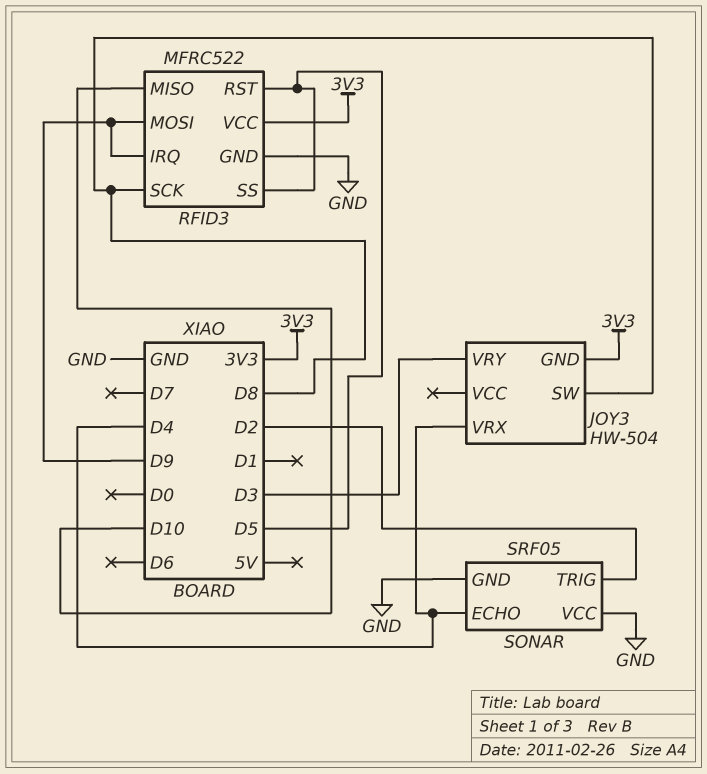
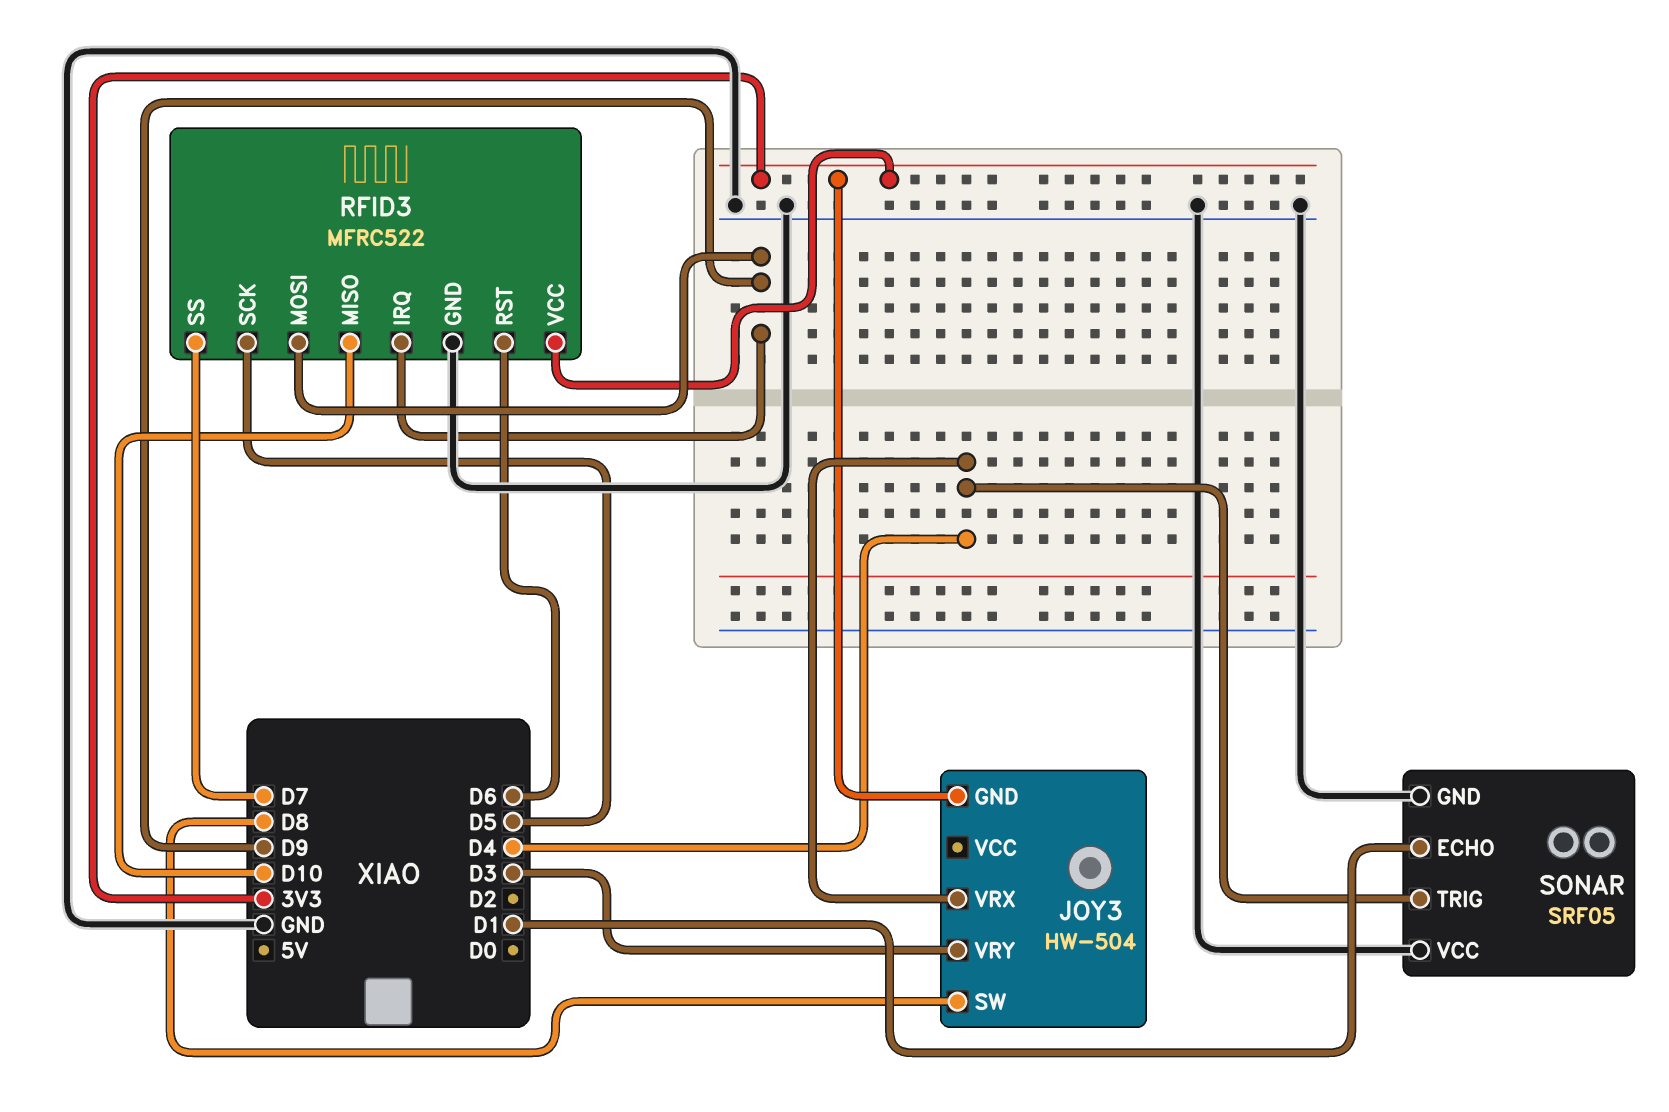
RFID3 pin RST: D5 -> D6
RFID3 pin SCK: D8 -> D5
RFID3 pin SS: D5 -> D7
SONAR pin ECHO: D4 -> D1
SONAR pin TRIG: D2 -> D4

